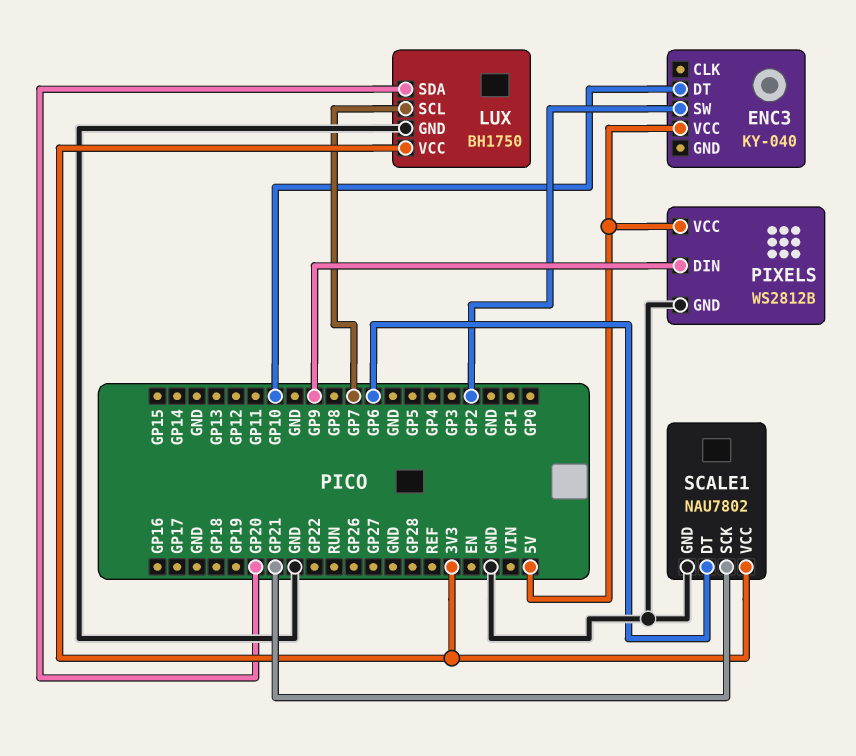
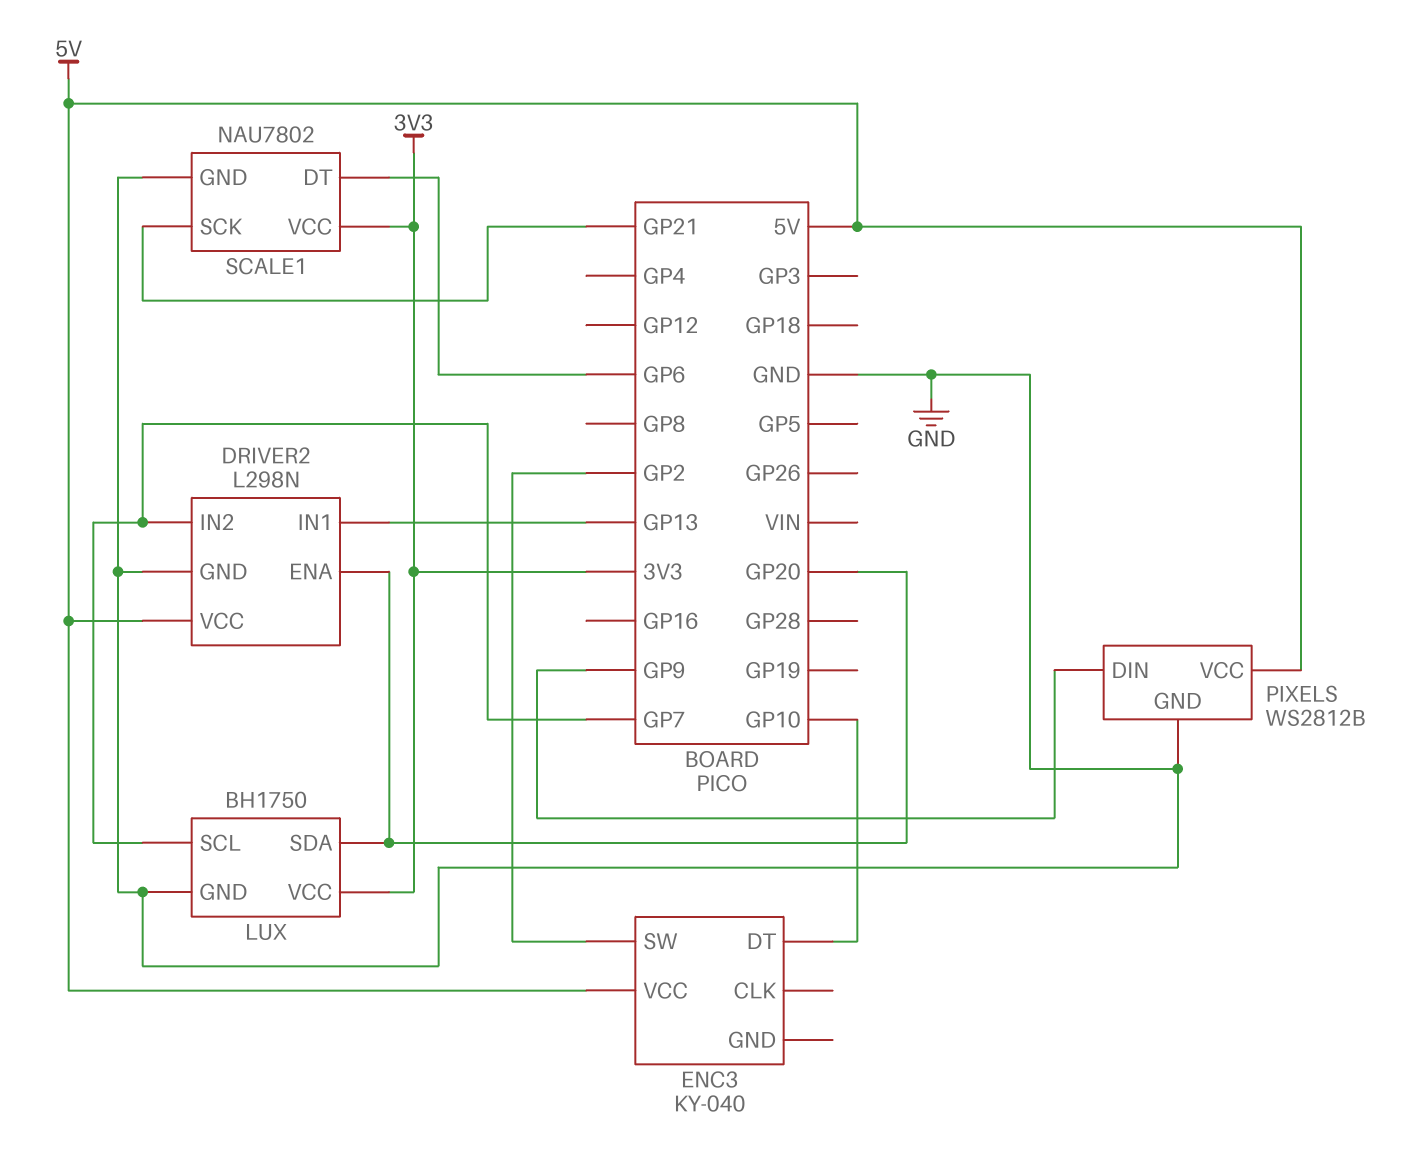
DRIVER2: none -> L298N
DRIVER2 pin ENA: none -> GP20
DRIVER2 pin GND: none -> GND
DRIVER2 pin IN1: none -> GP13
DRIVER2 pin IN2: none -> GP7
DRIVER2 pin VCC: none -> 5V

